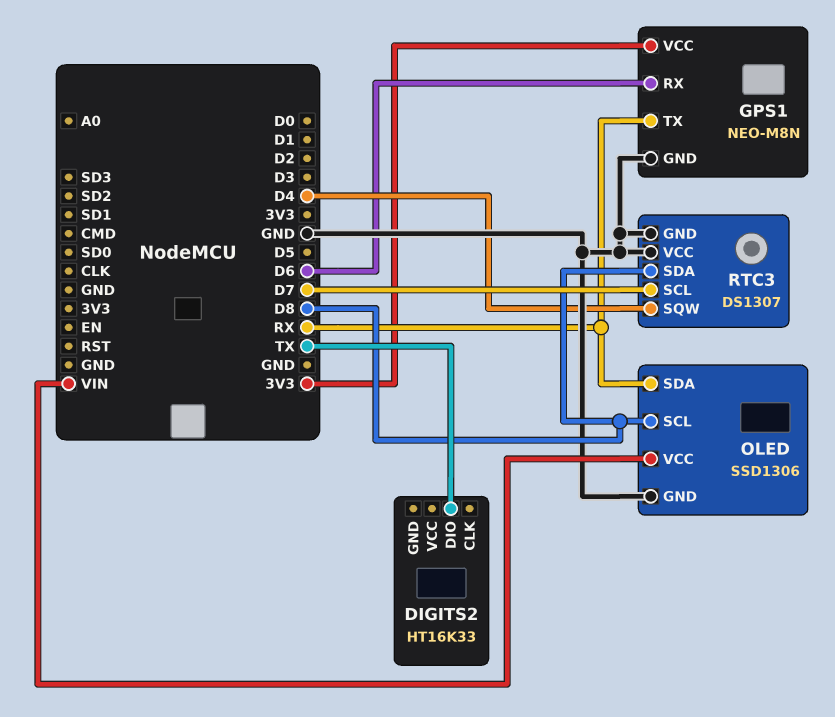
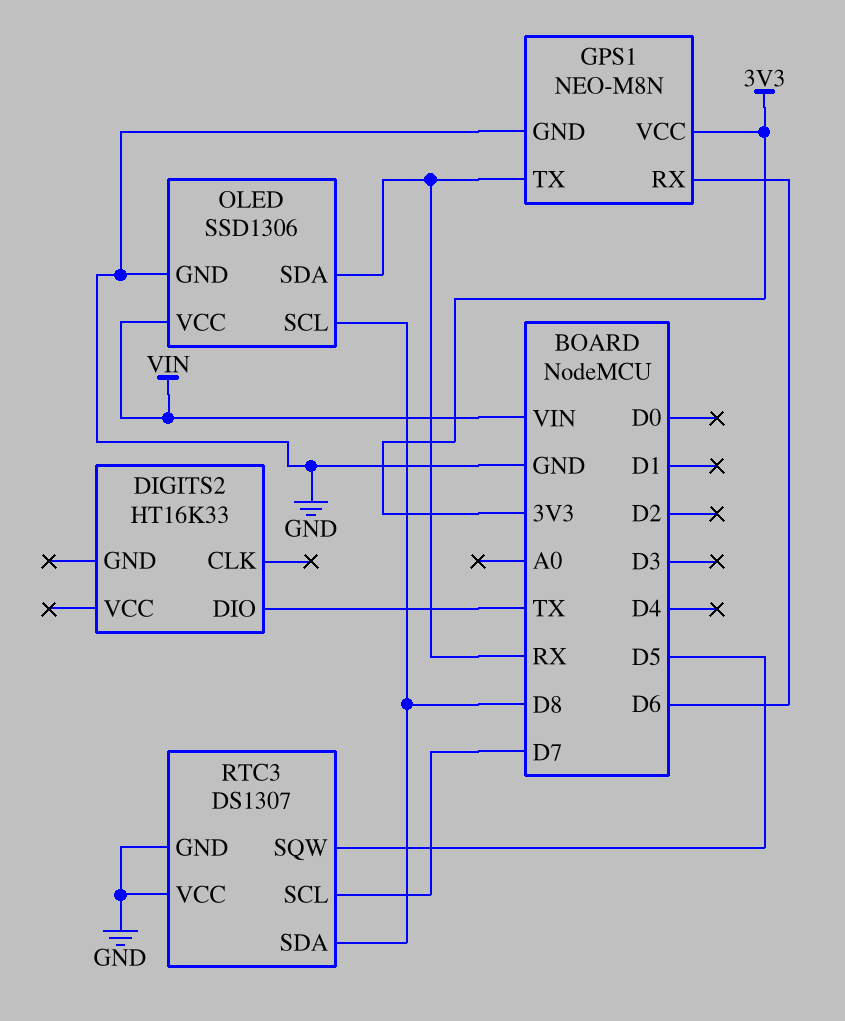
RTC3 pin SQW: D4 -> D5

